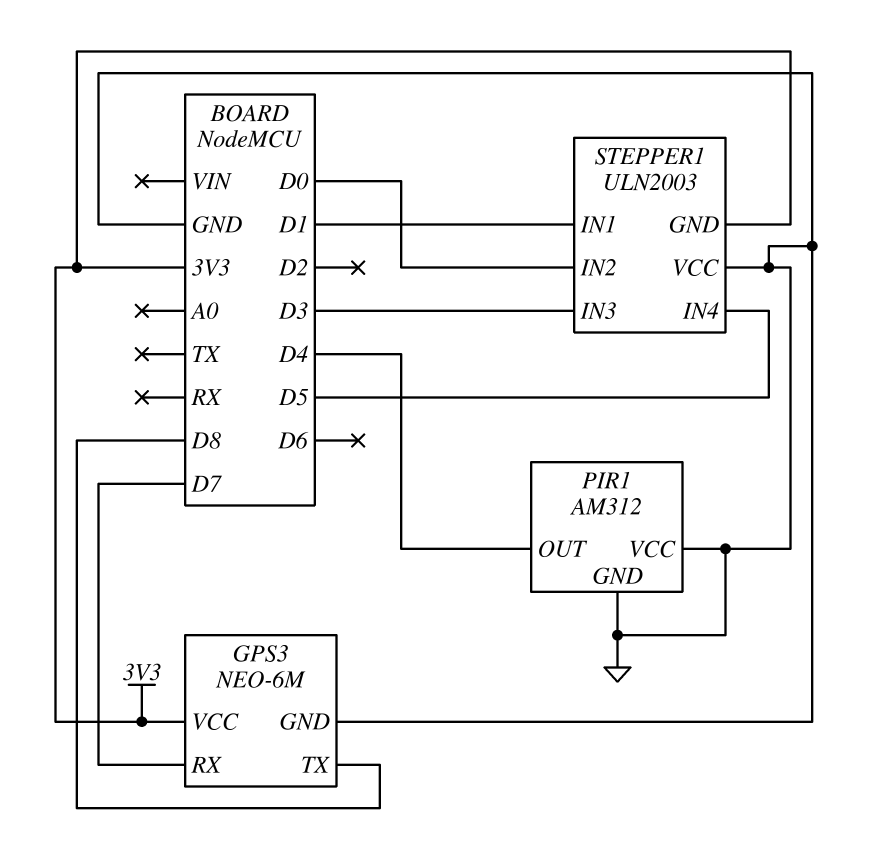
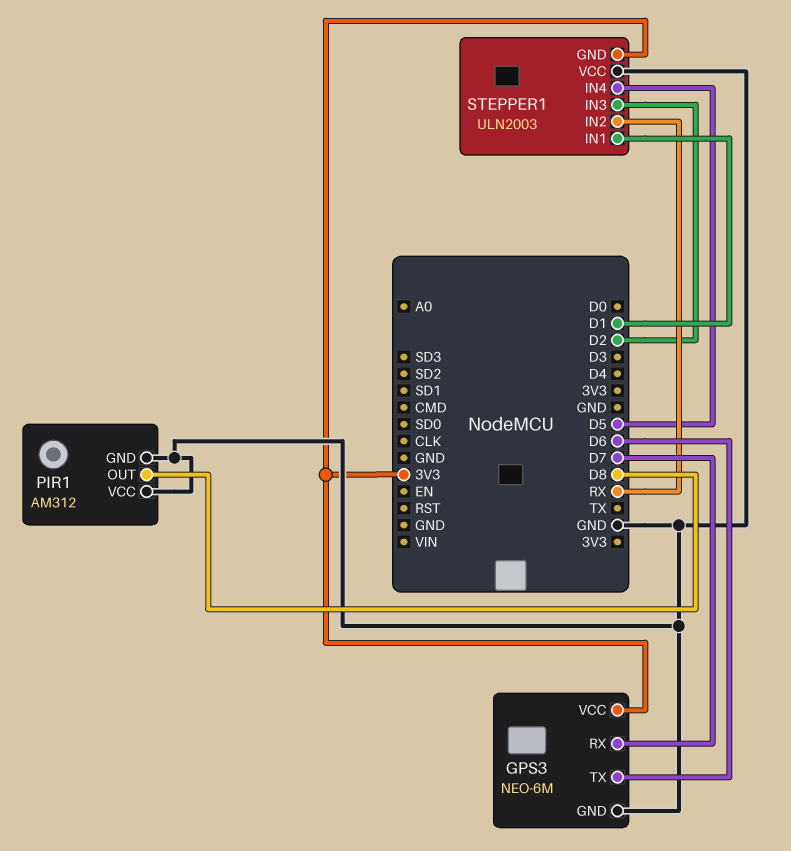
GPS3 pin TX: D8 -> D6
PIR1 pin OUT: D4 -> D8
STEPPER1 pin IN2: D0 -> RX
STEPPER1 pin IN3: D3 -> D2

